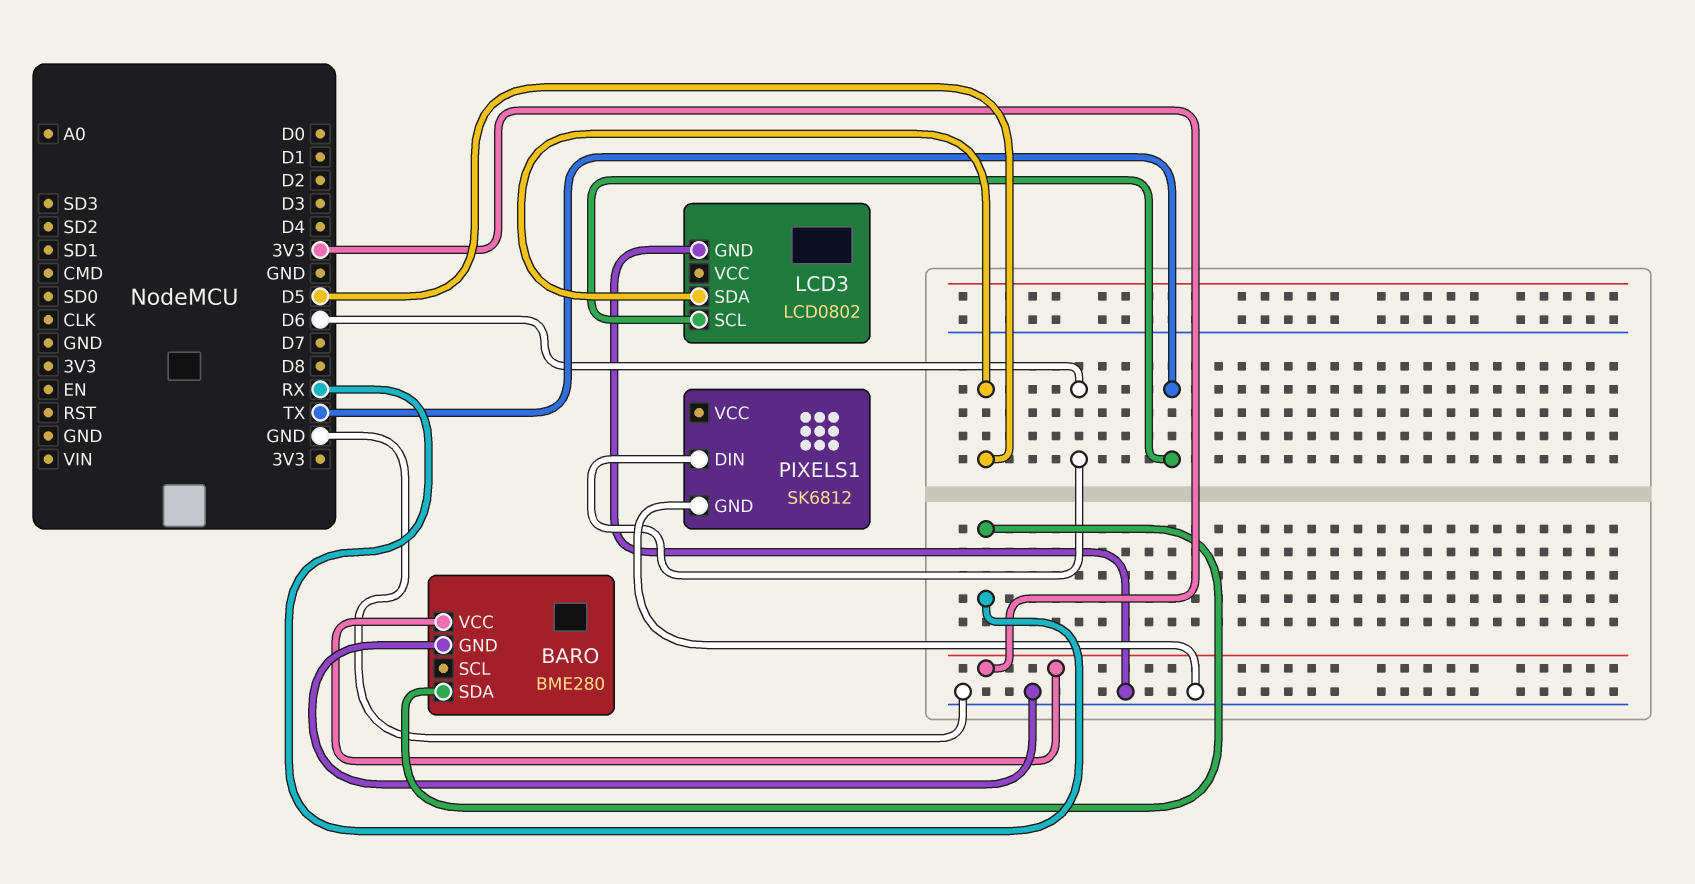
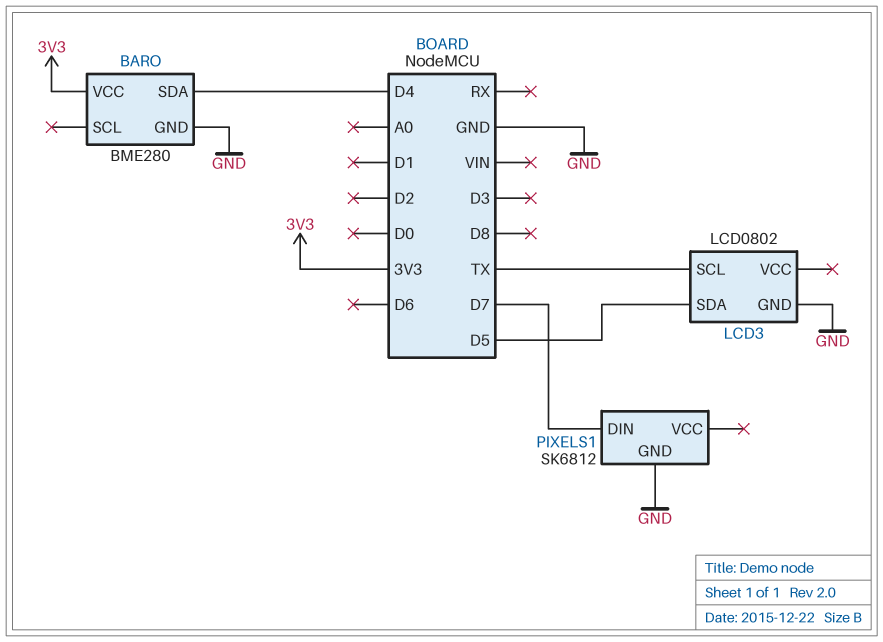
BARO pin SDA: RX -> D4
PIXELS1 pin DIN: D6 -> D7

